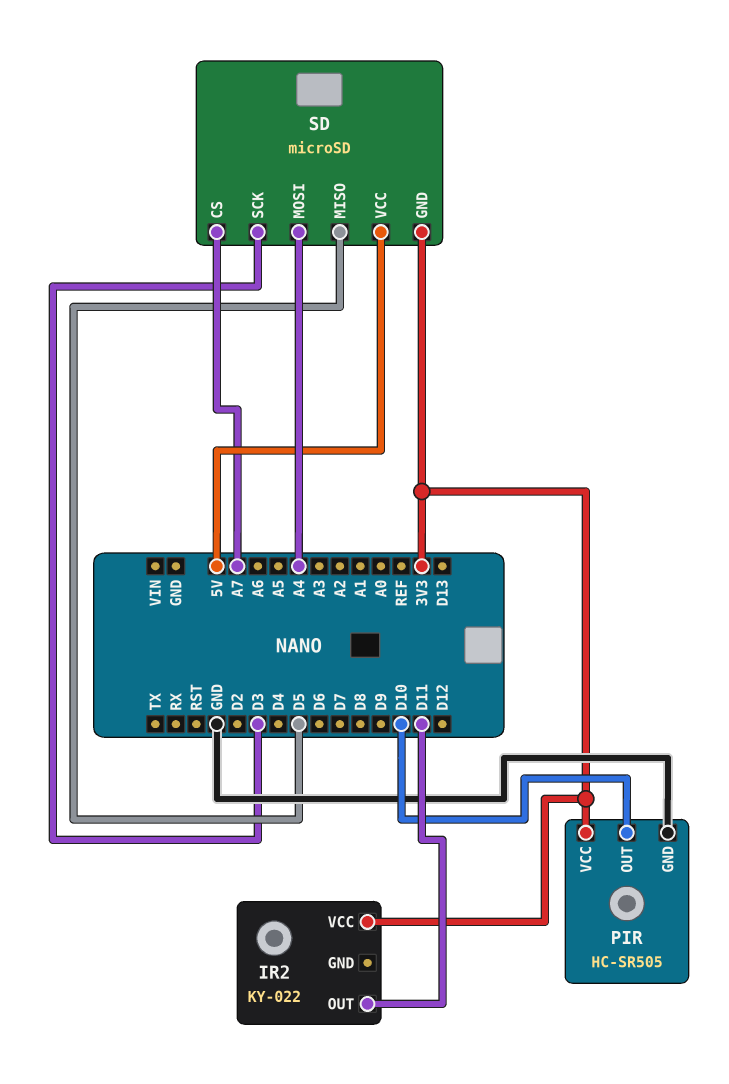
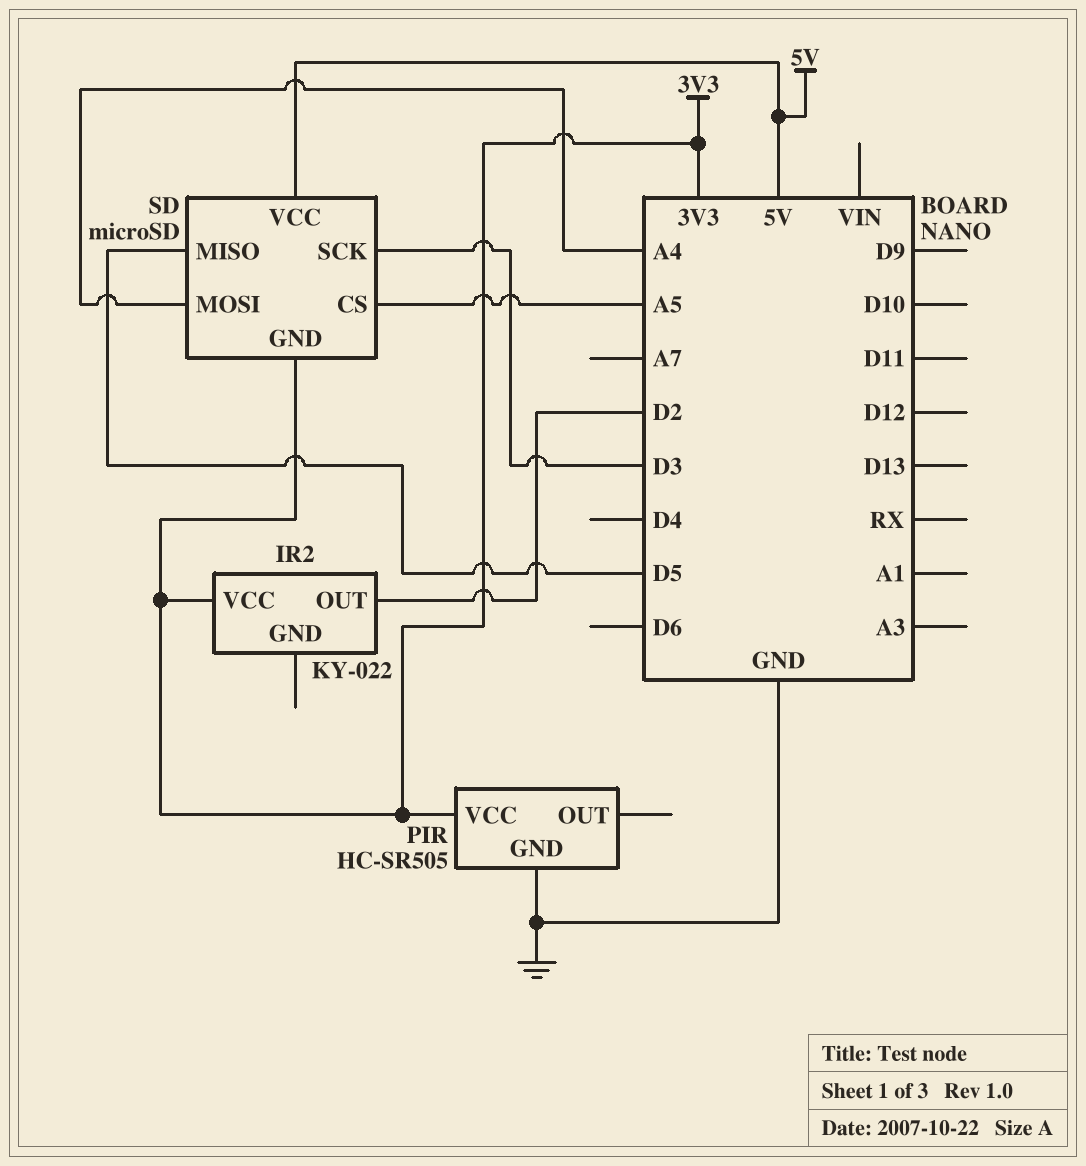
IR2 pin OUT: D11 -> D2
PIR pin OUT: D10 -> none
SD pin CS: A7 -> A5

